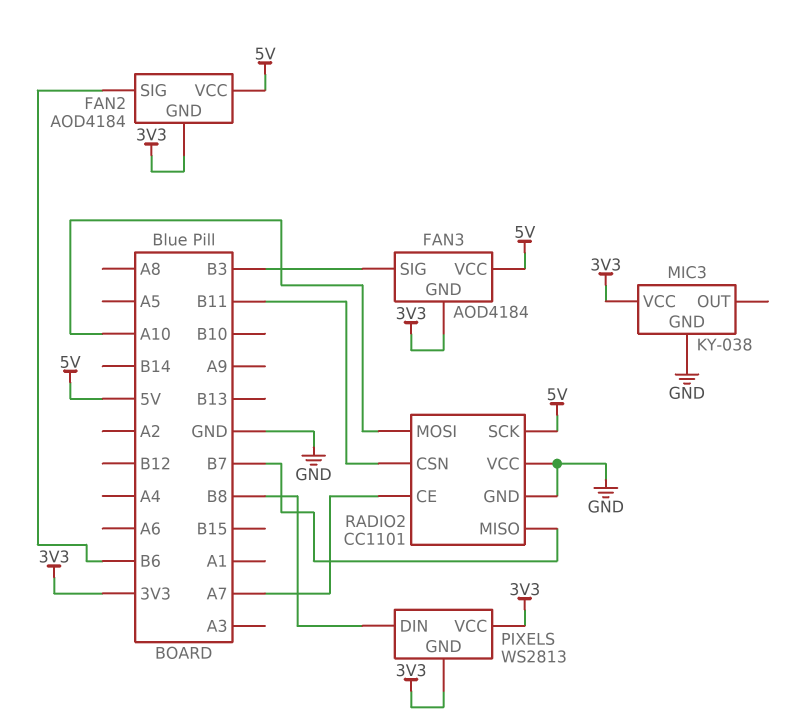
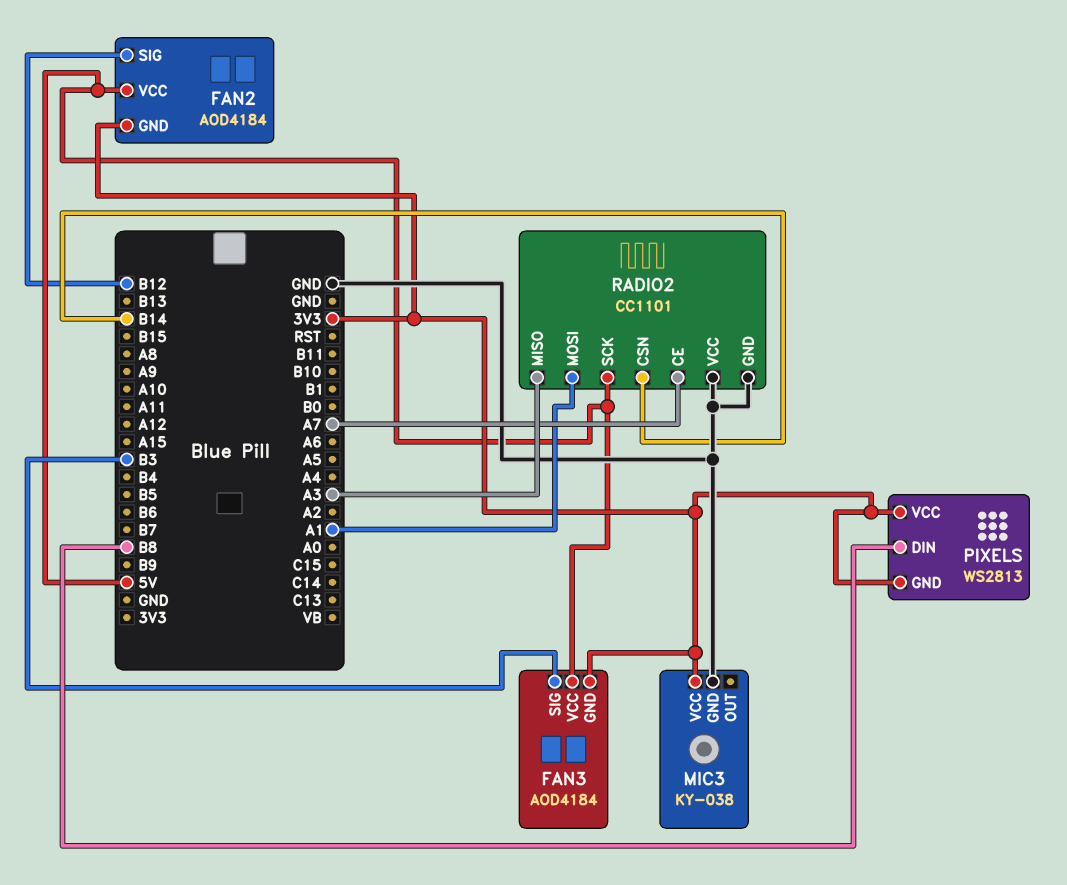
FAN2 pin SIG: B6 -> B12
RADIO2 pin CSN: B11 -> B14
RADIO2 pin MISO: B7 -> A3
RADIO2 pin MOSI: A10 -> A1

